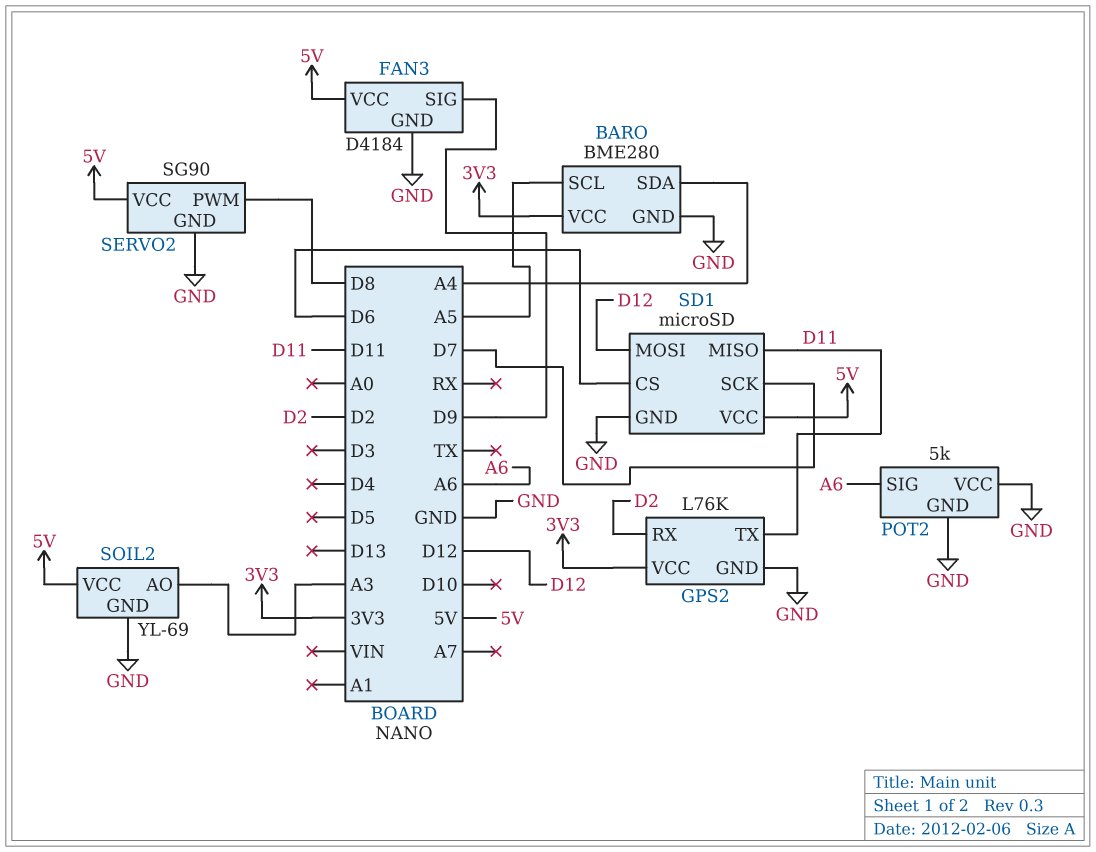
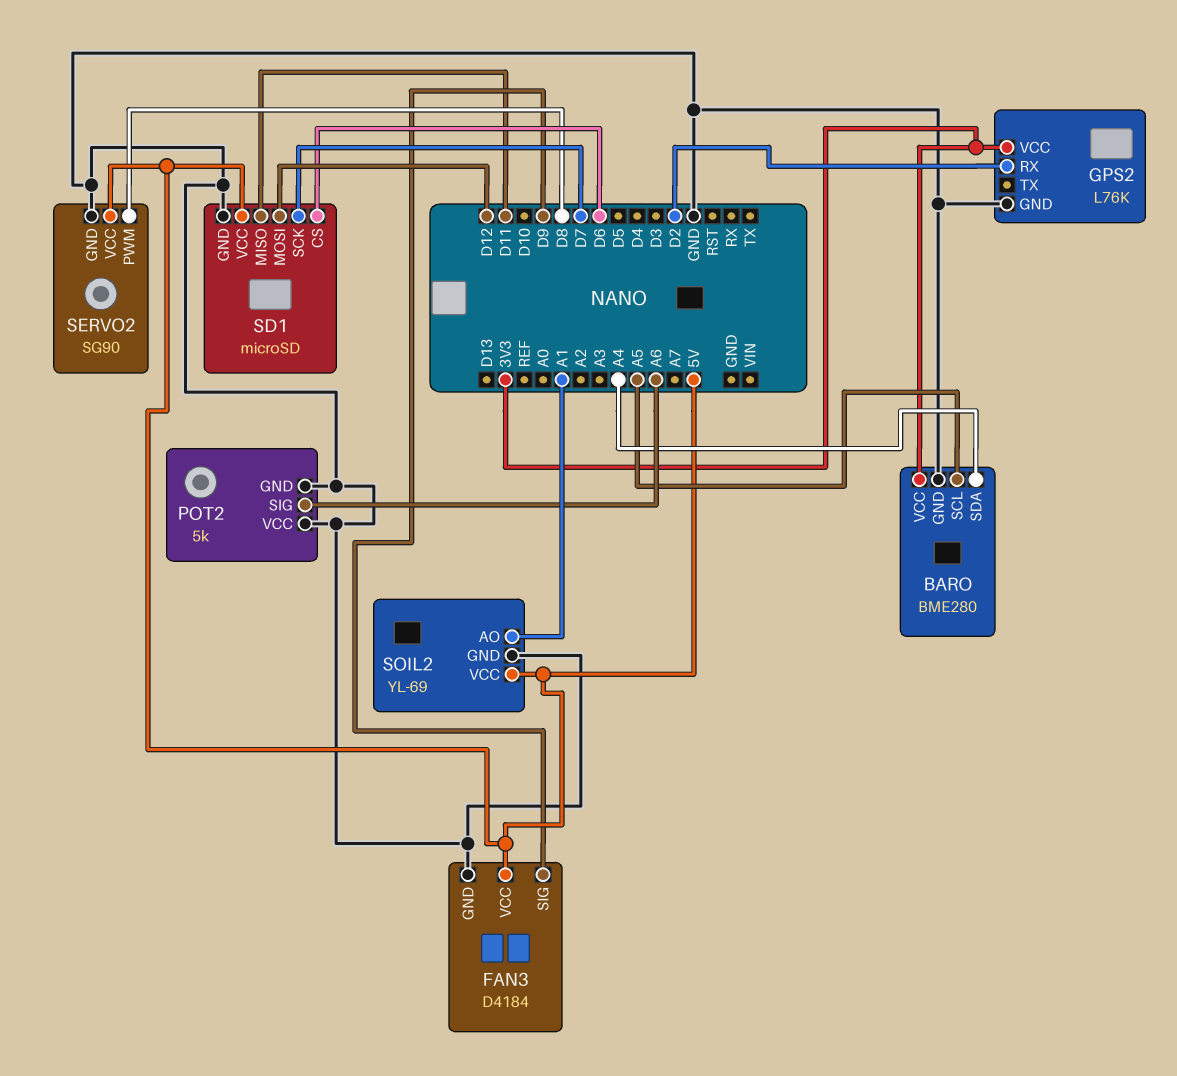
GPS2 pin TX: D11 -> none
SOIL2 pin AO: A3 -> A1

